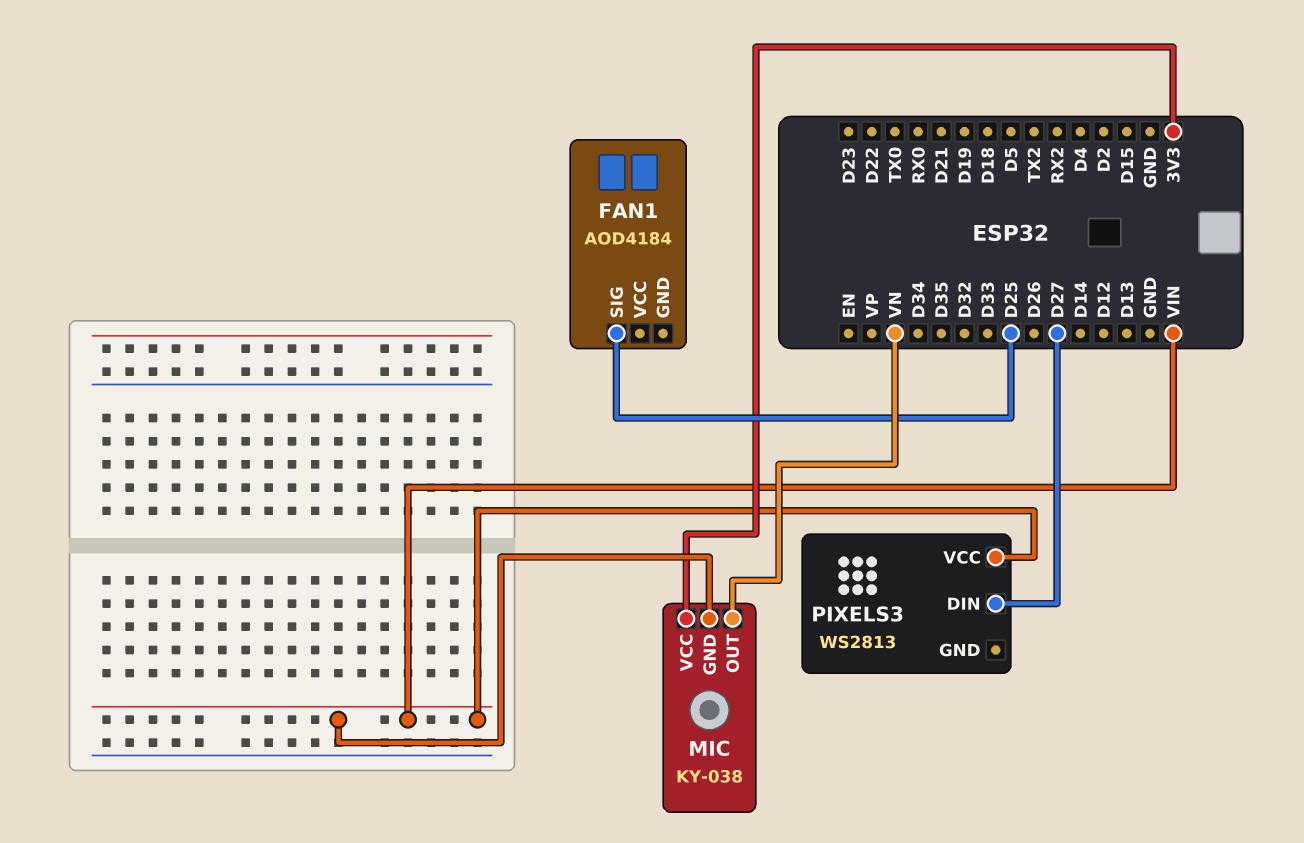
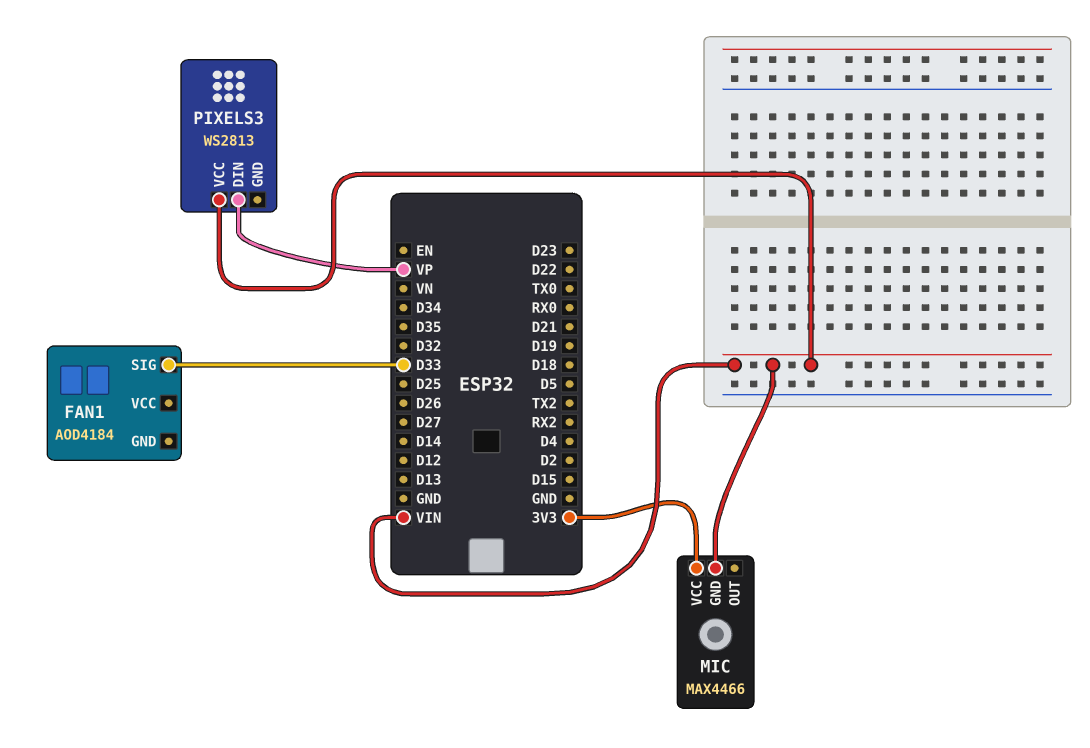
FAN1 pin SIG: D25 -> D33
MIC: KY-038 -> MAX4466
MIC pin OUT: VN -> none
PIXELS3 pin DIN: D27 -> VP

